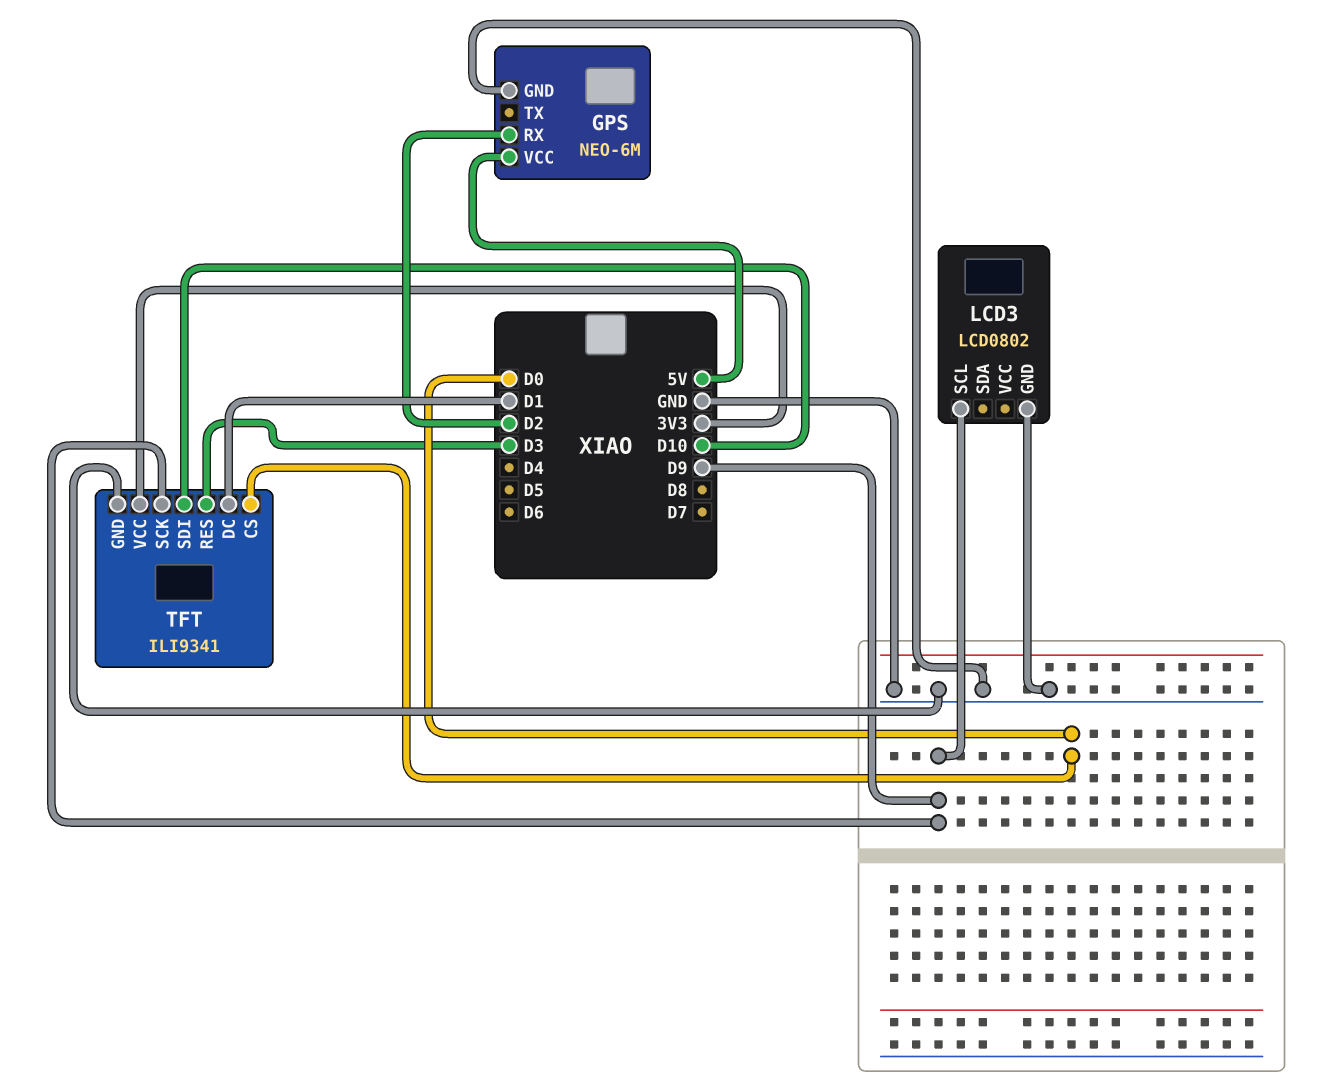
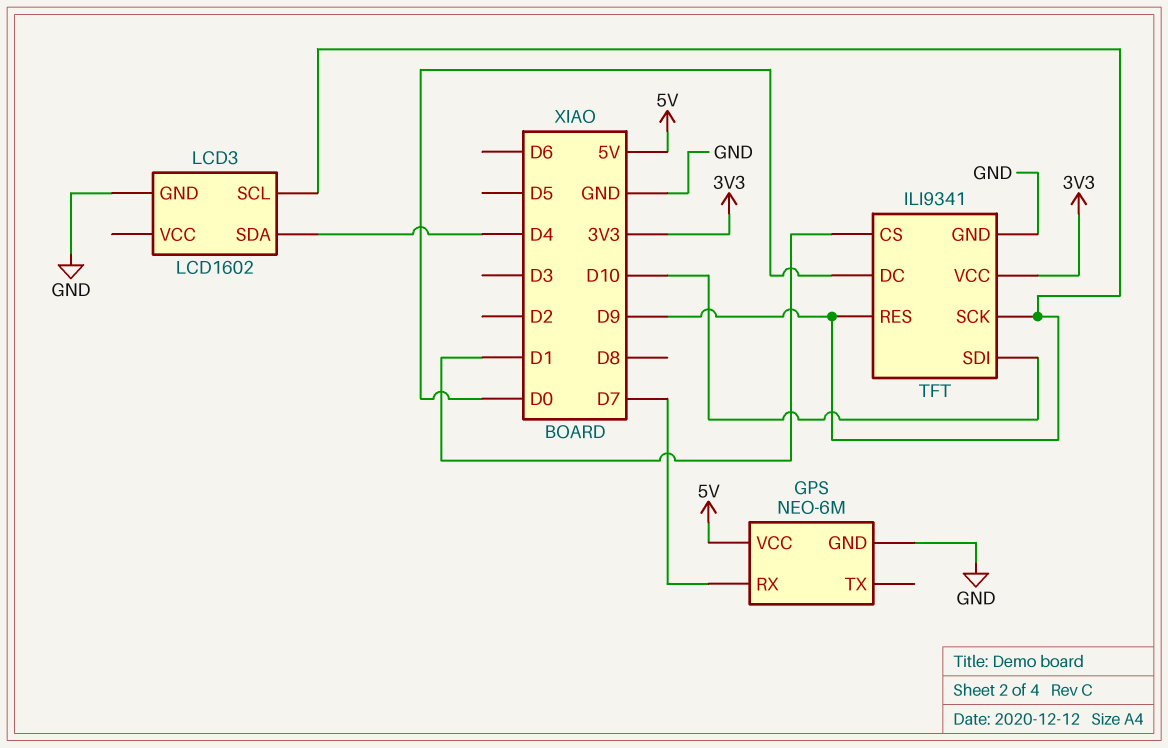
GPS pin RX: D2 -> D7
LCD3: LCD0802 -> LCD1602
LCD3 pin SDA: none -> D4
TFT pin CS: D0 -> D1
TFT pin DC: D1 -> D0
TFT pin RES: D3 -> D9

